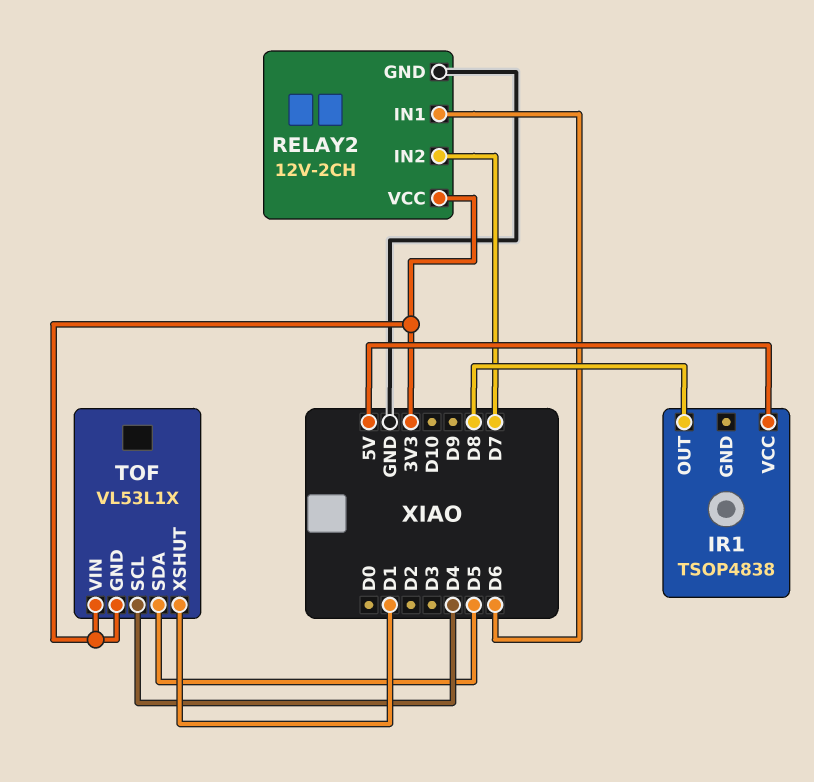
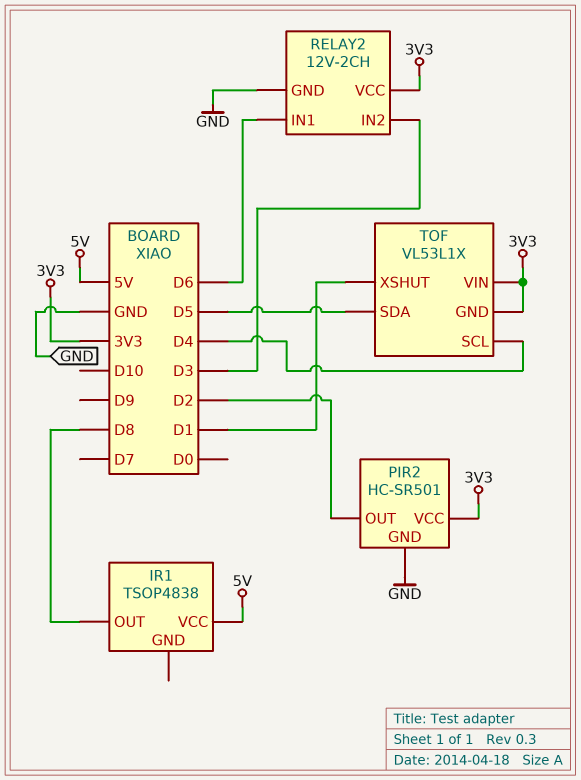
PIR2: none -> HC-SR501
PIR2 pin GND: none -> GND
PIR2 pin OUT: none -> D2
PIR2 pin VCC: none -> 3V3
RELAY2 pin IN2: D7 -> D3

